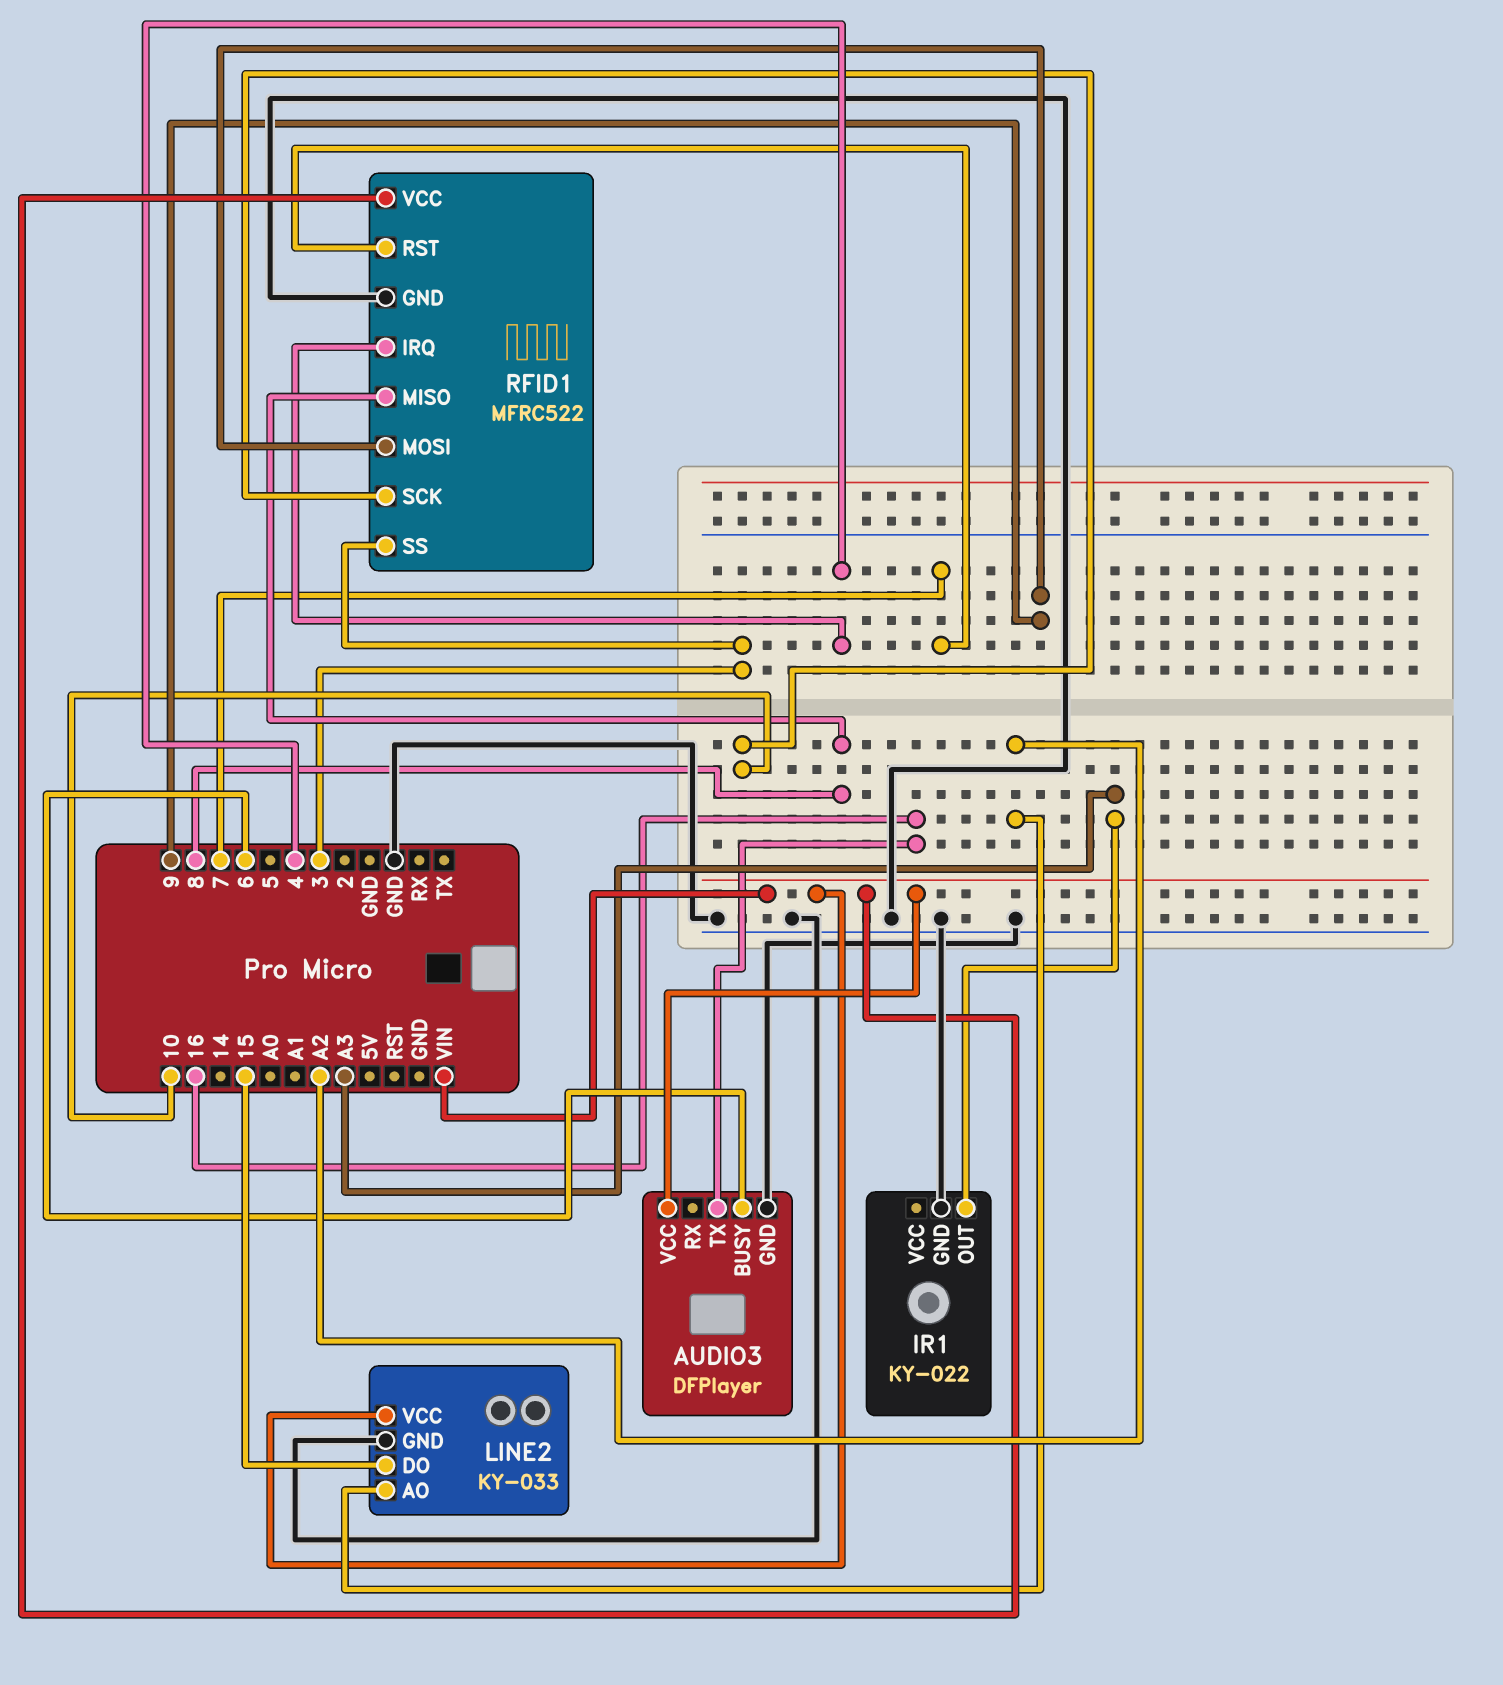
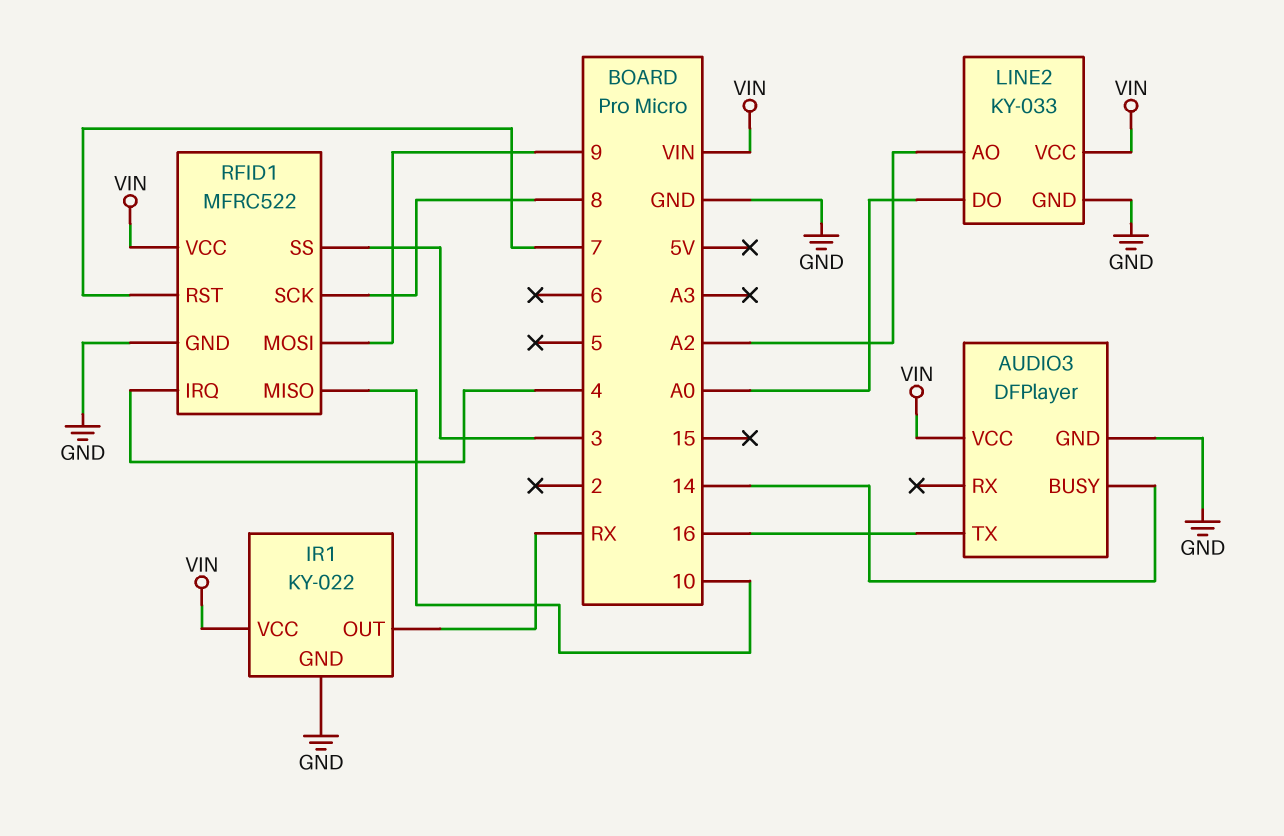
AUDIO3 pin BUSY: 6 -> 14
IR1 pin OUT: A3 -> RX
IR1 pin VCC: none -> VIN
LINE2 pin DO: 15 -> A0
RFID1 pin MISO: 8 -> 10
RFID1 pin SCK: 10 -> 8

